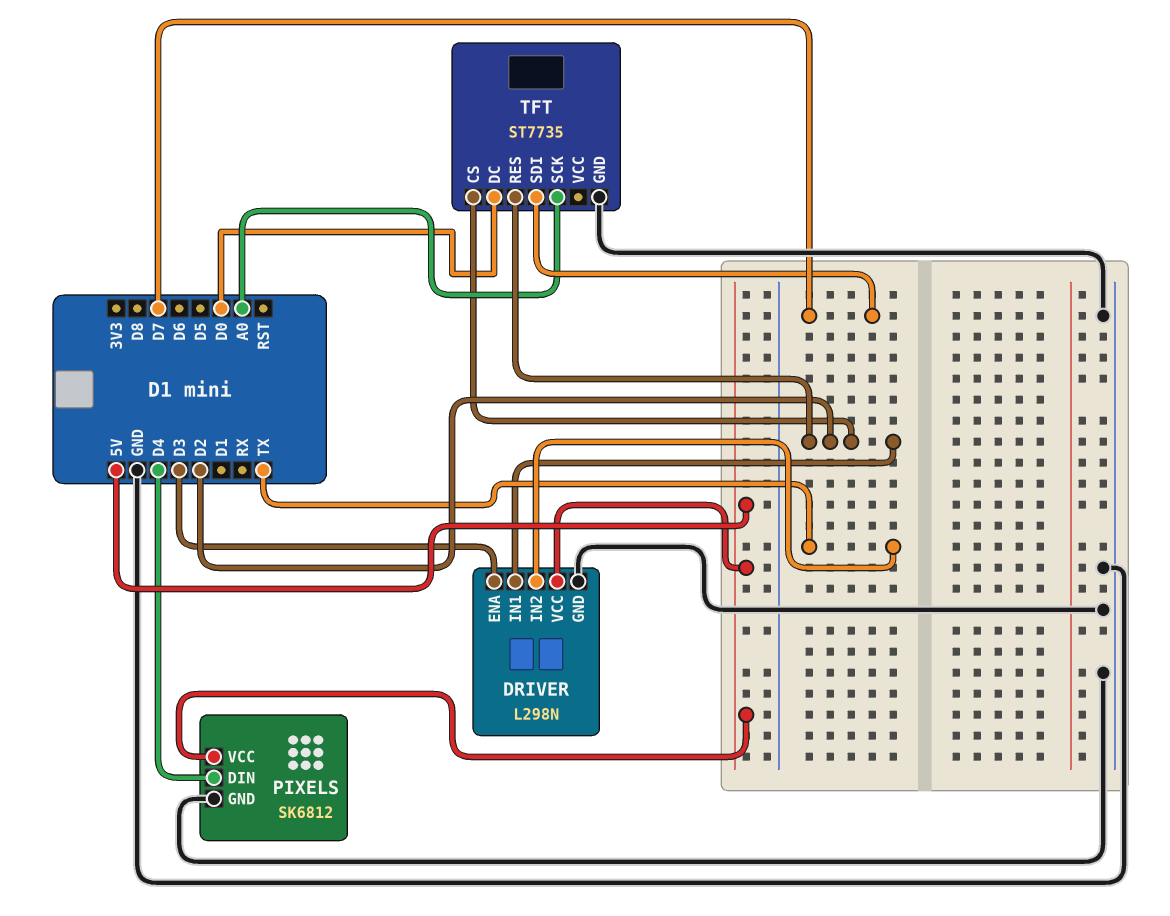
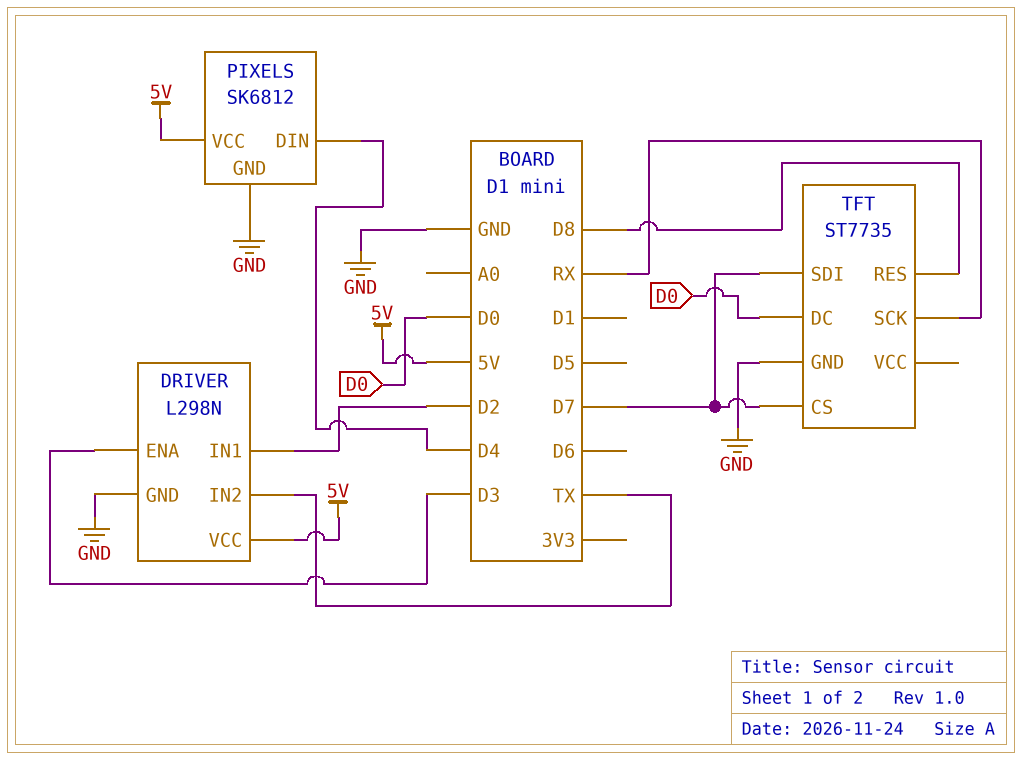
TFT pin CS: D2 -> D7
TFT pin RES: D2 -> D8
TFT pin SCK: A0 -> RX

